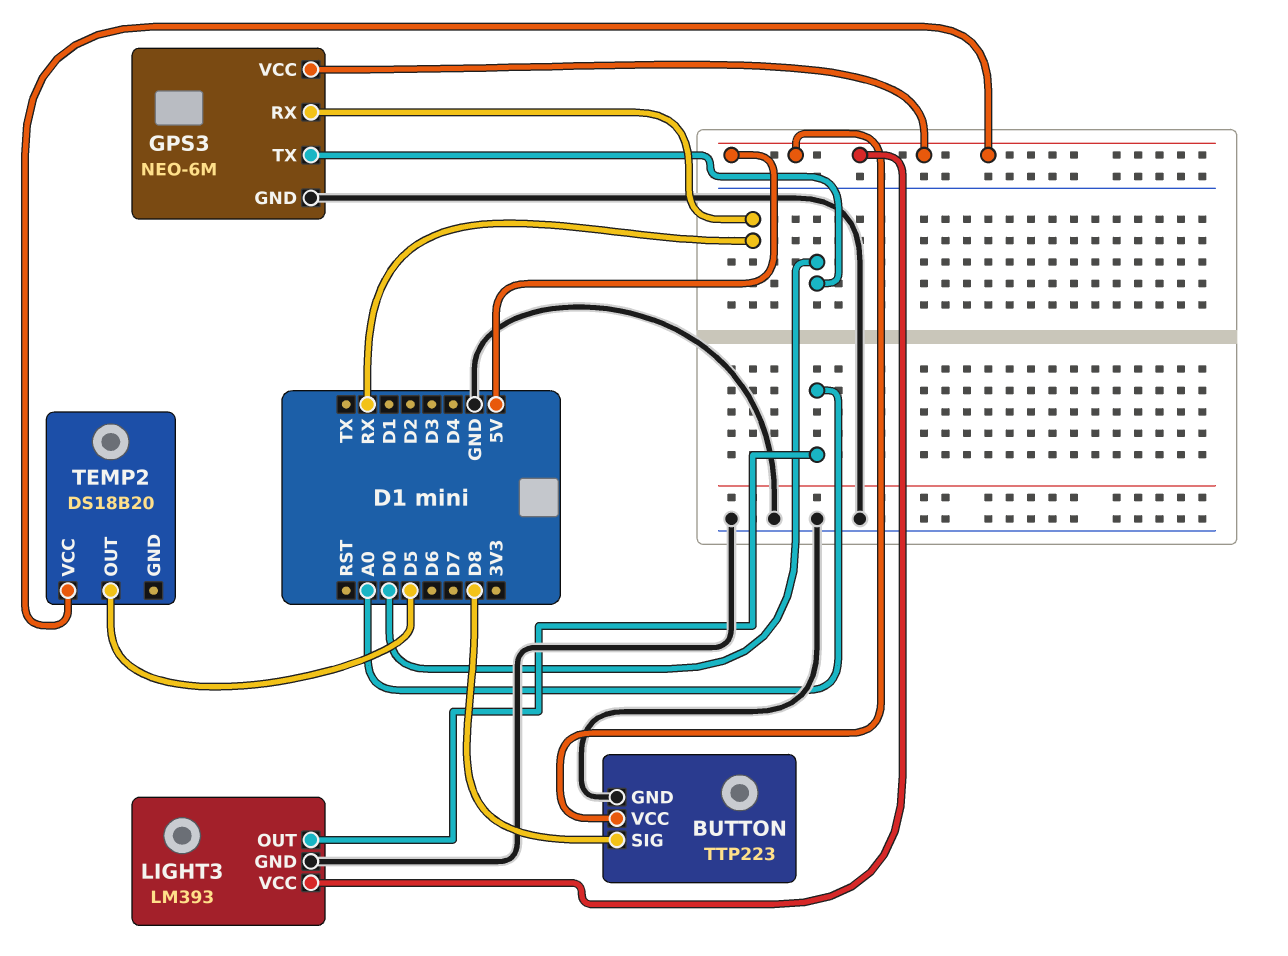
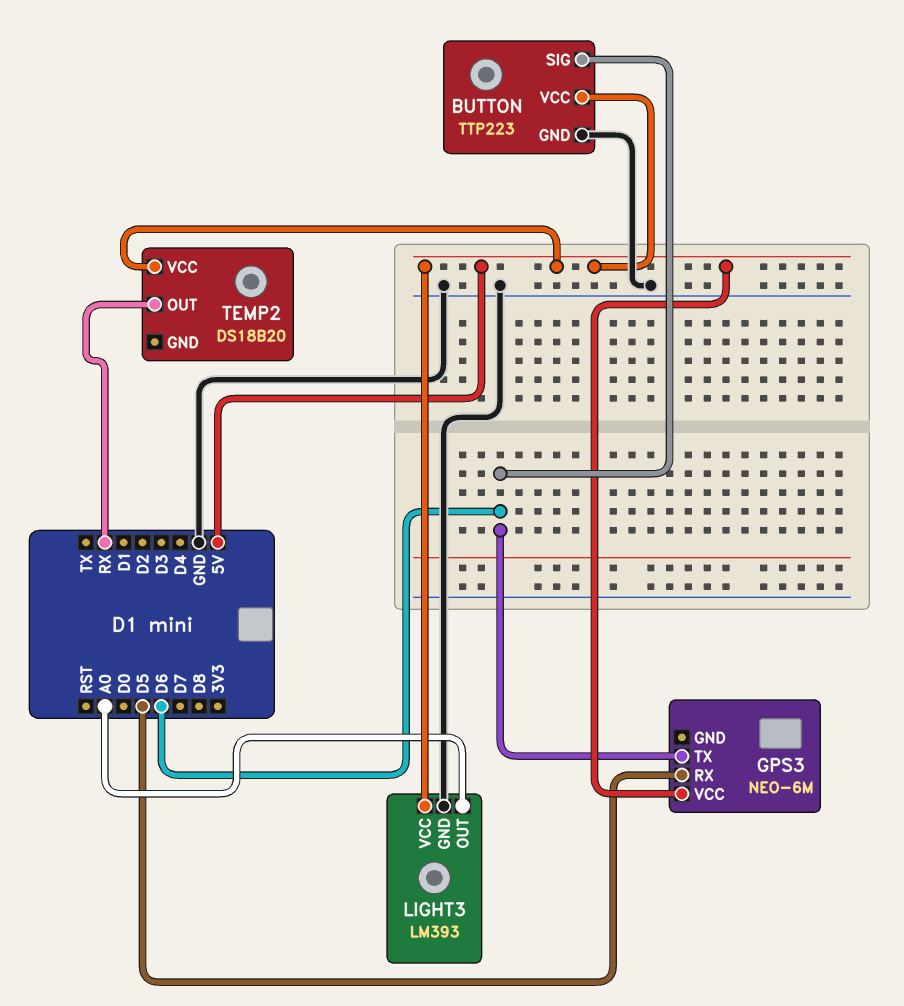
BUTTON pin SIG: D8 -> D6
GPS3 pin GND: GND -> none
GPS3 pin RX: RX -> D5
GPS3 pin TX: D0 -> D6
TEMP2 pin OUT: D5 -> RX

